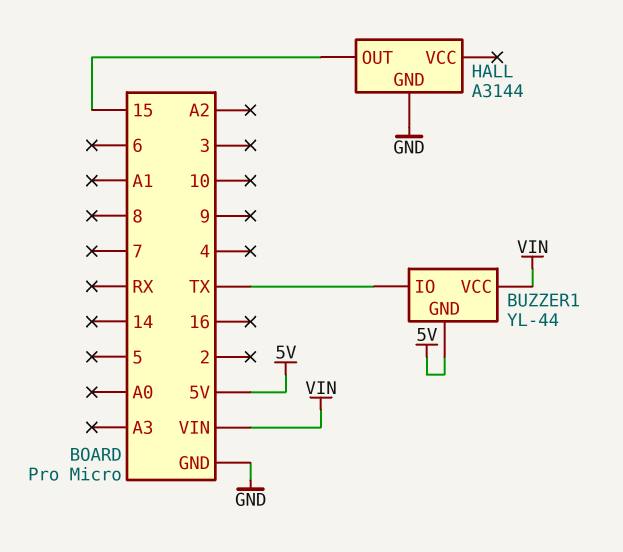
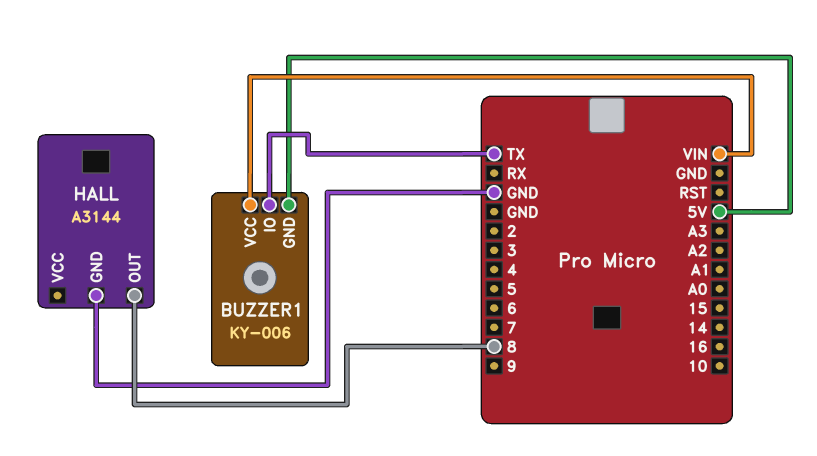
BUZZER1: YL-44 -> KY-006
HALL pin OUT: 15 -> 8

